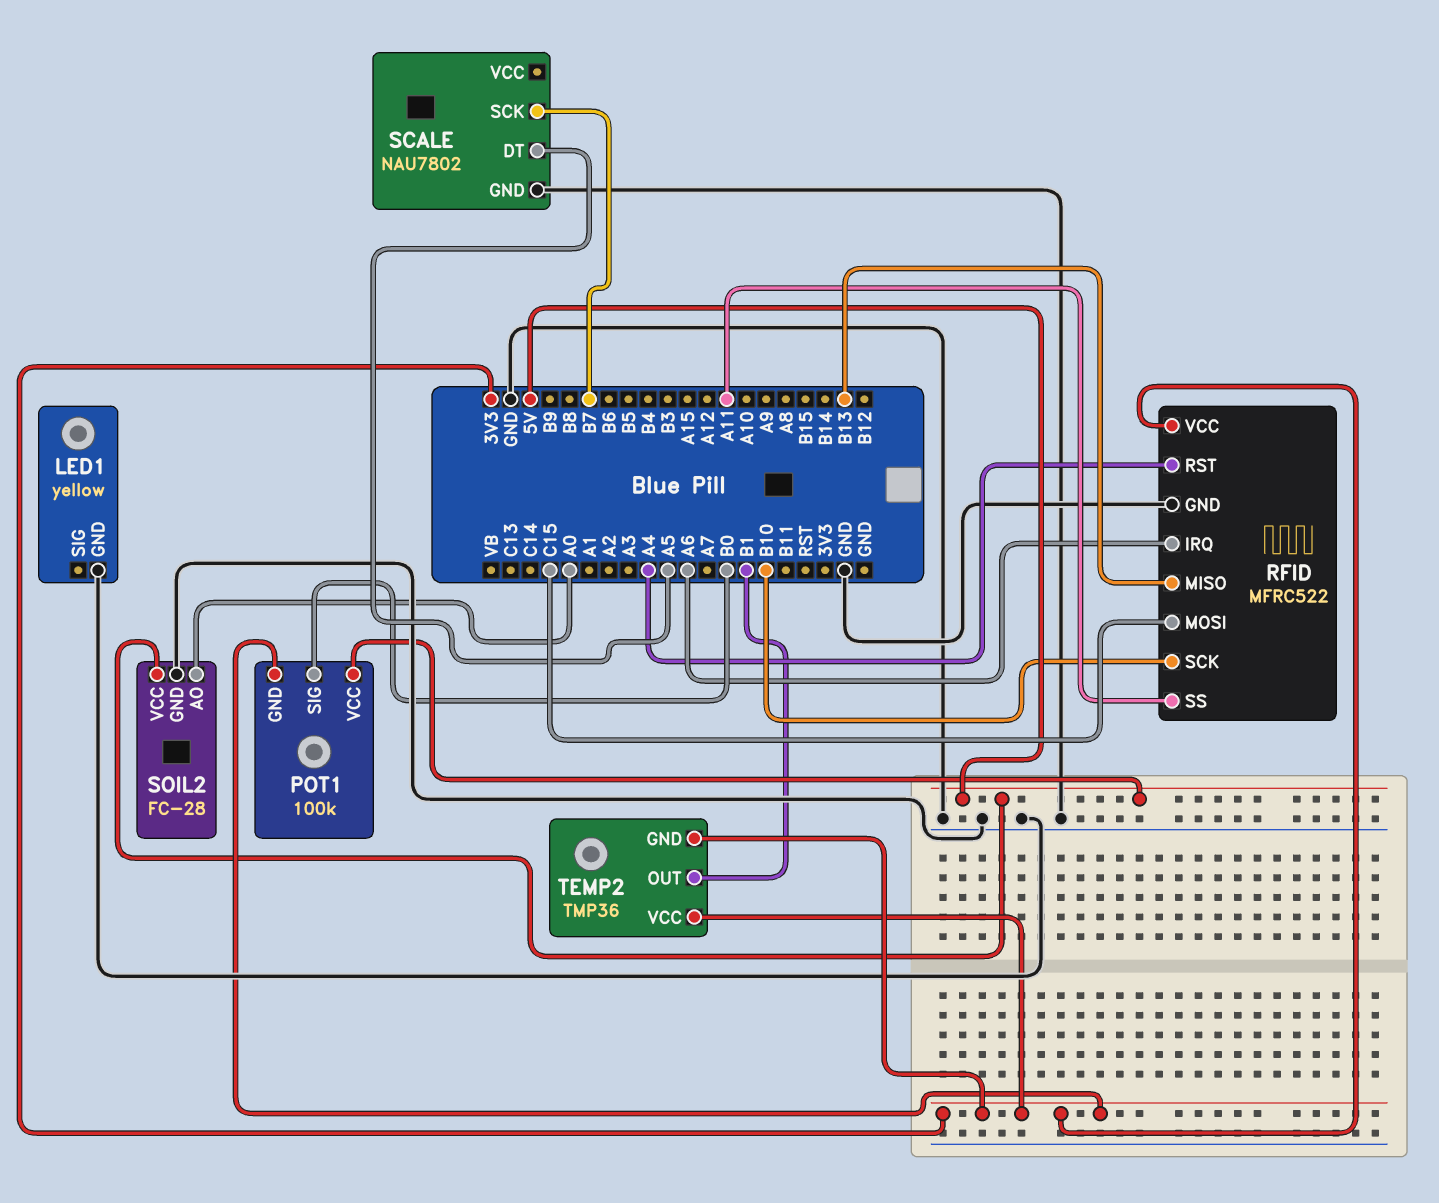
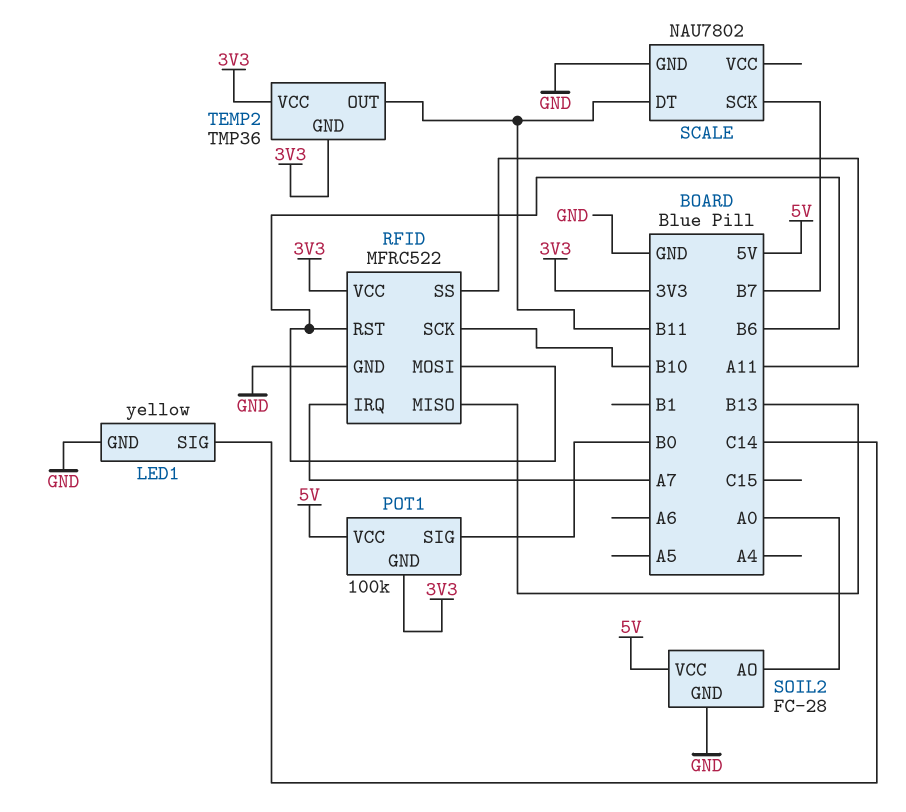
LED1 pin SIG: none -> C14
RFID pin IRQ: A6 -> A7
RFID pin MOSI: C15 -> B6
RFID pin RST: A4 -> B6
SCALE pin DT: A5 -> B11
TEMP2 pin OUT: B1 -> B11

